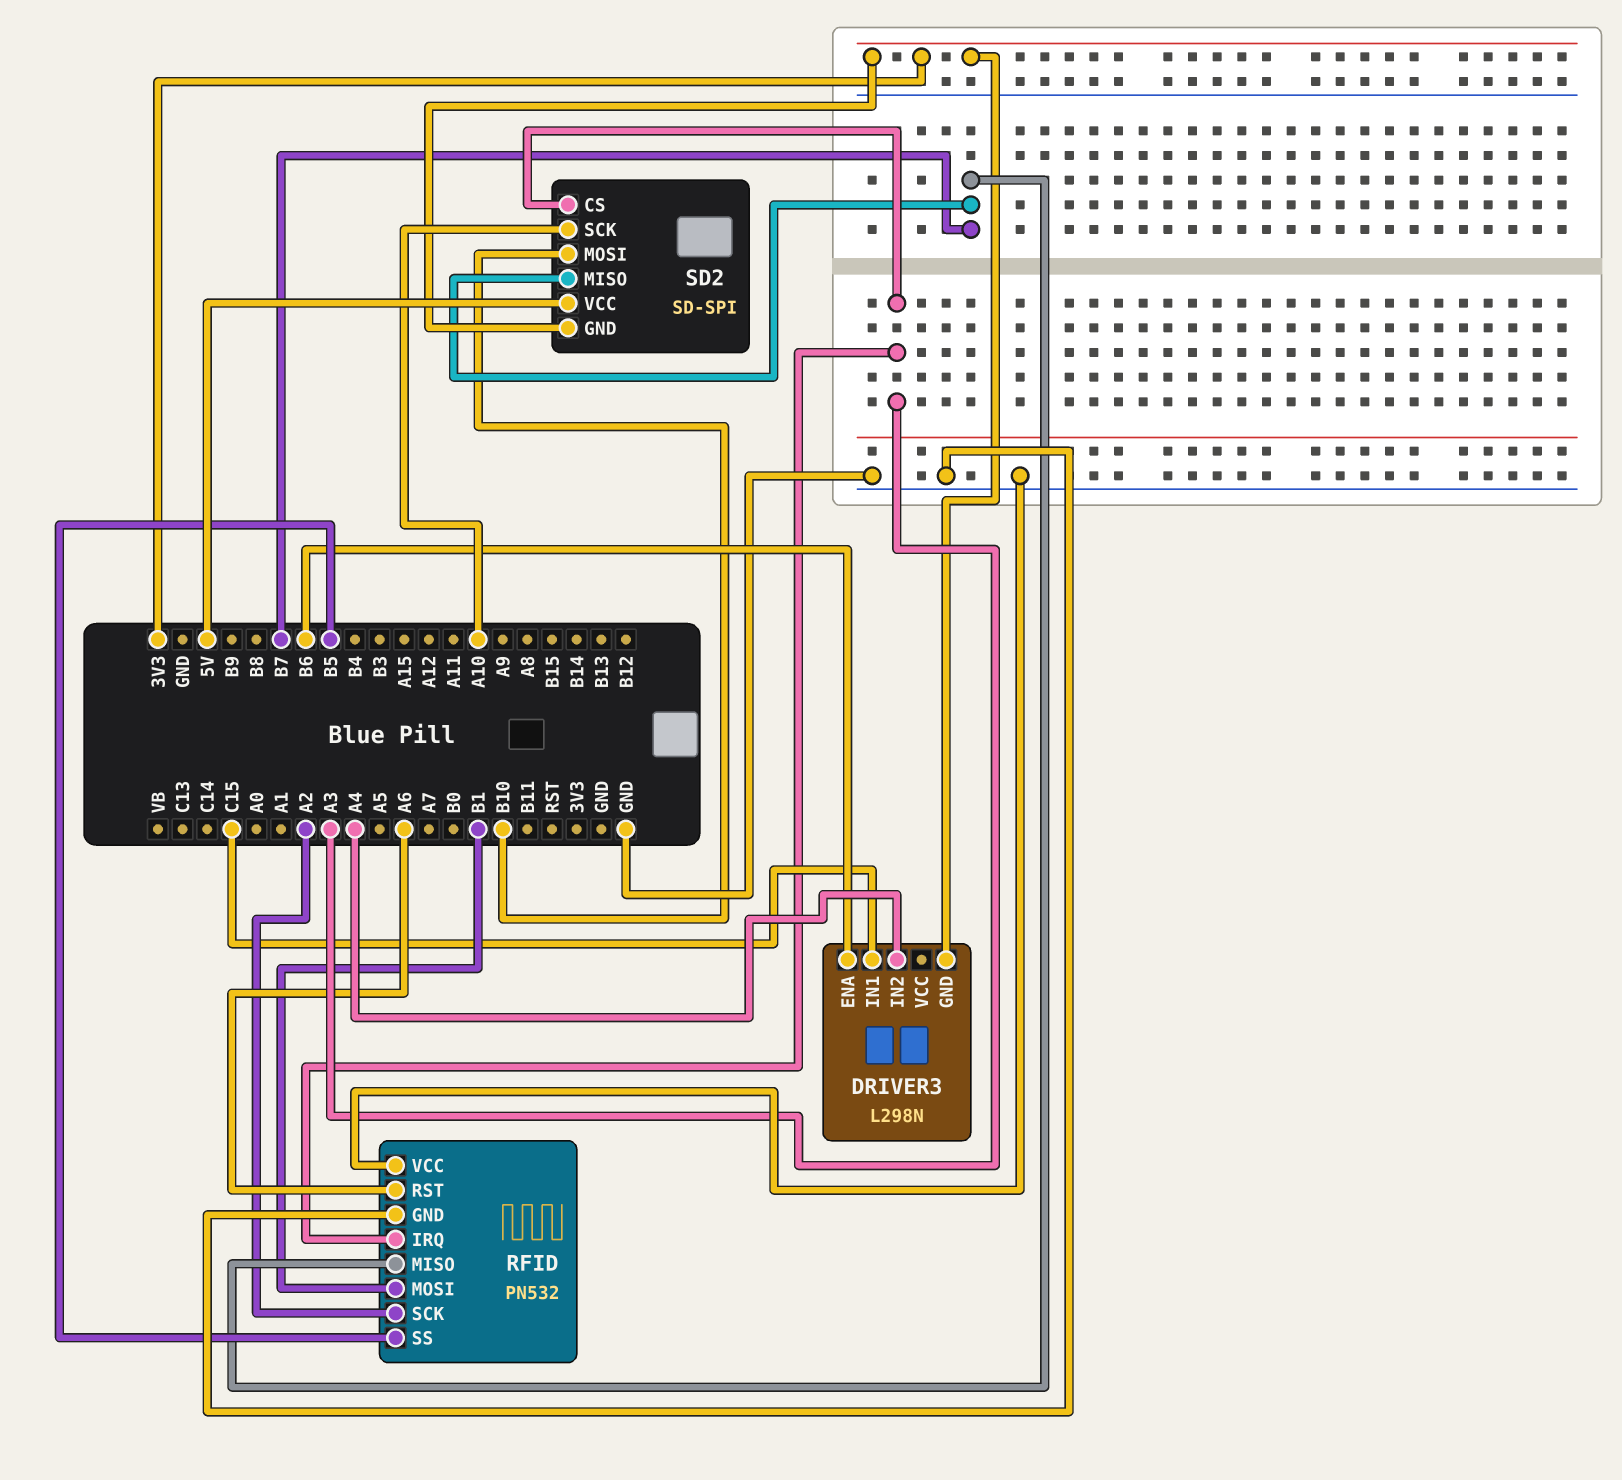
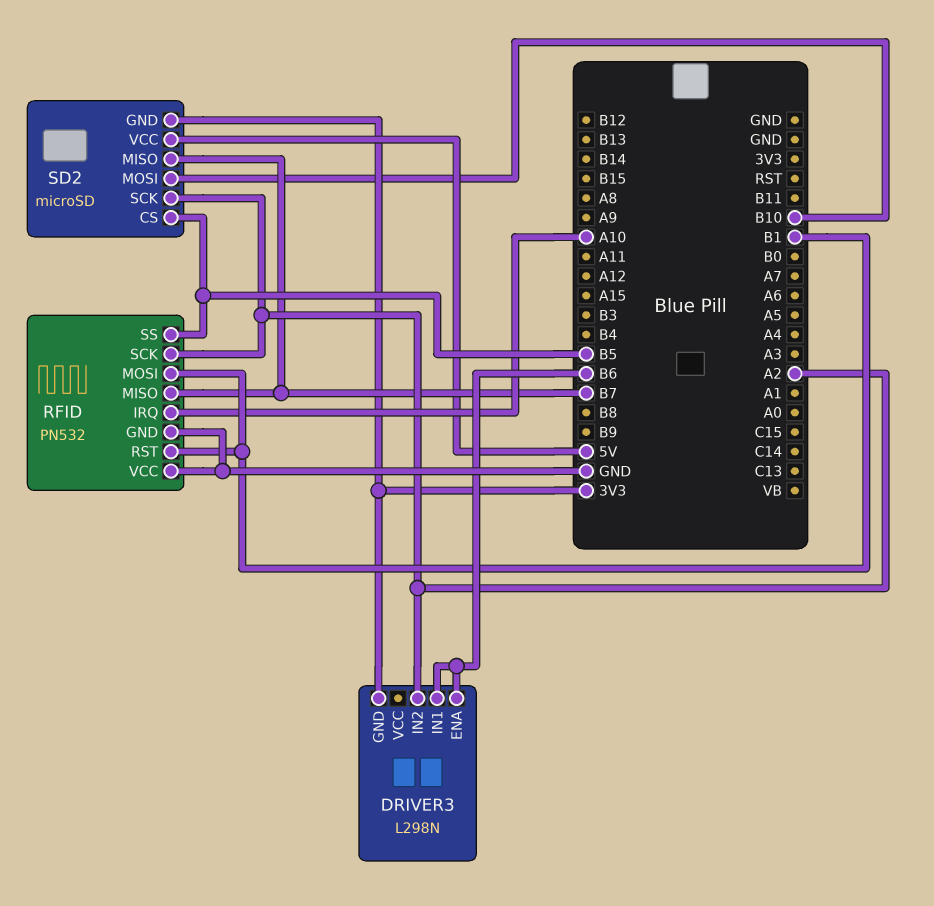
DRIVER3 pin IN1: C15 -> B6
DRIVER3 pin IN2: A4 -> A2
RFID pin IRQ: A3 -> A10
RFID pin RST: A6 -> B1
SD2: SD-SPI -> microSD
SD2 pin CS: A3 -> B5
SD2 pin SCK: A10 -> A2

